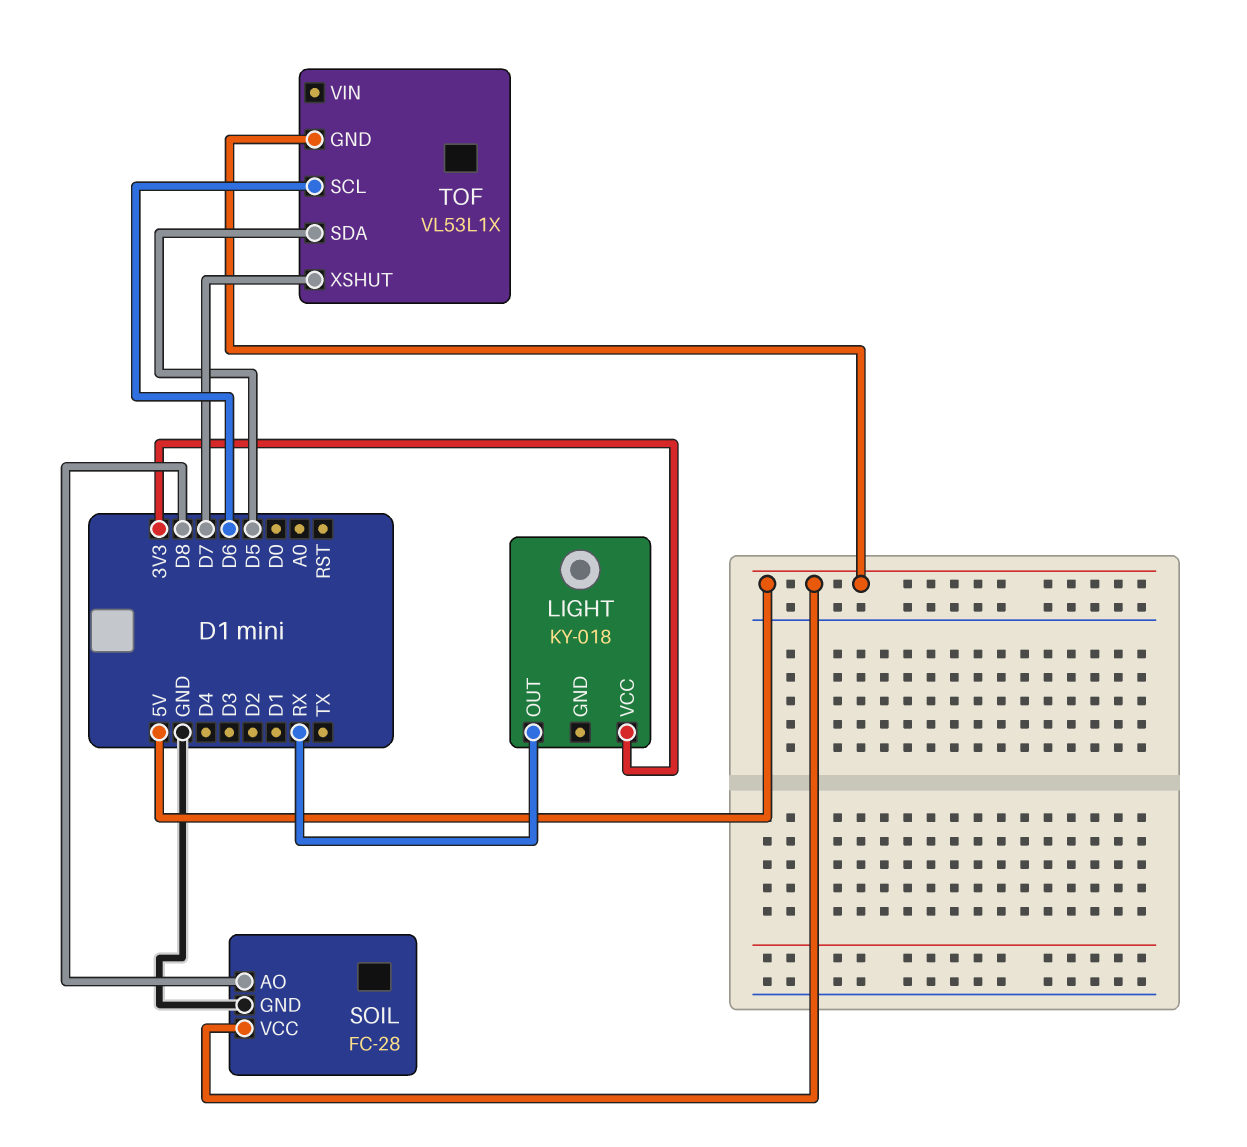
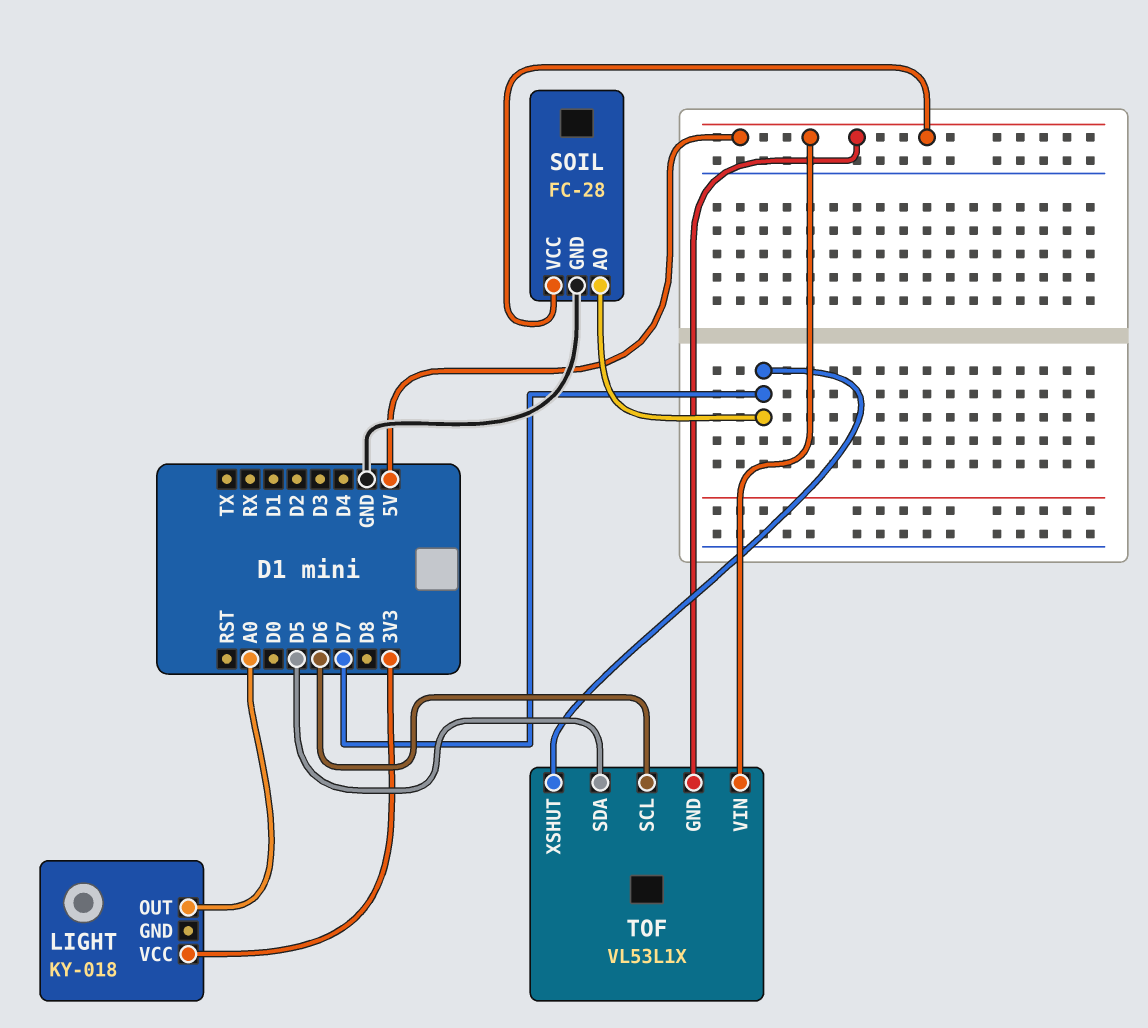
LIGHT pin OUT: RX -> A0
SOIL pin AO: D8 -> D7
TOF pin VIN: none -> 5V

